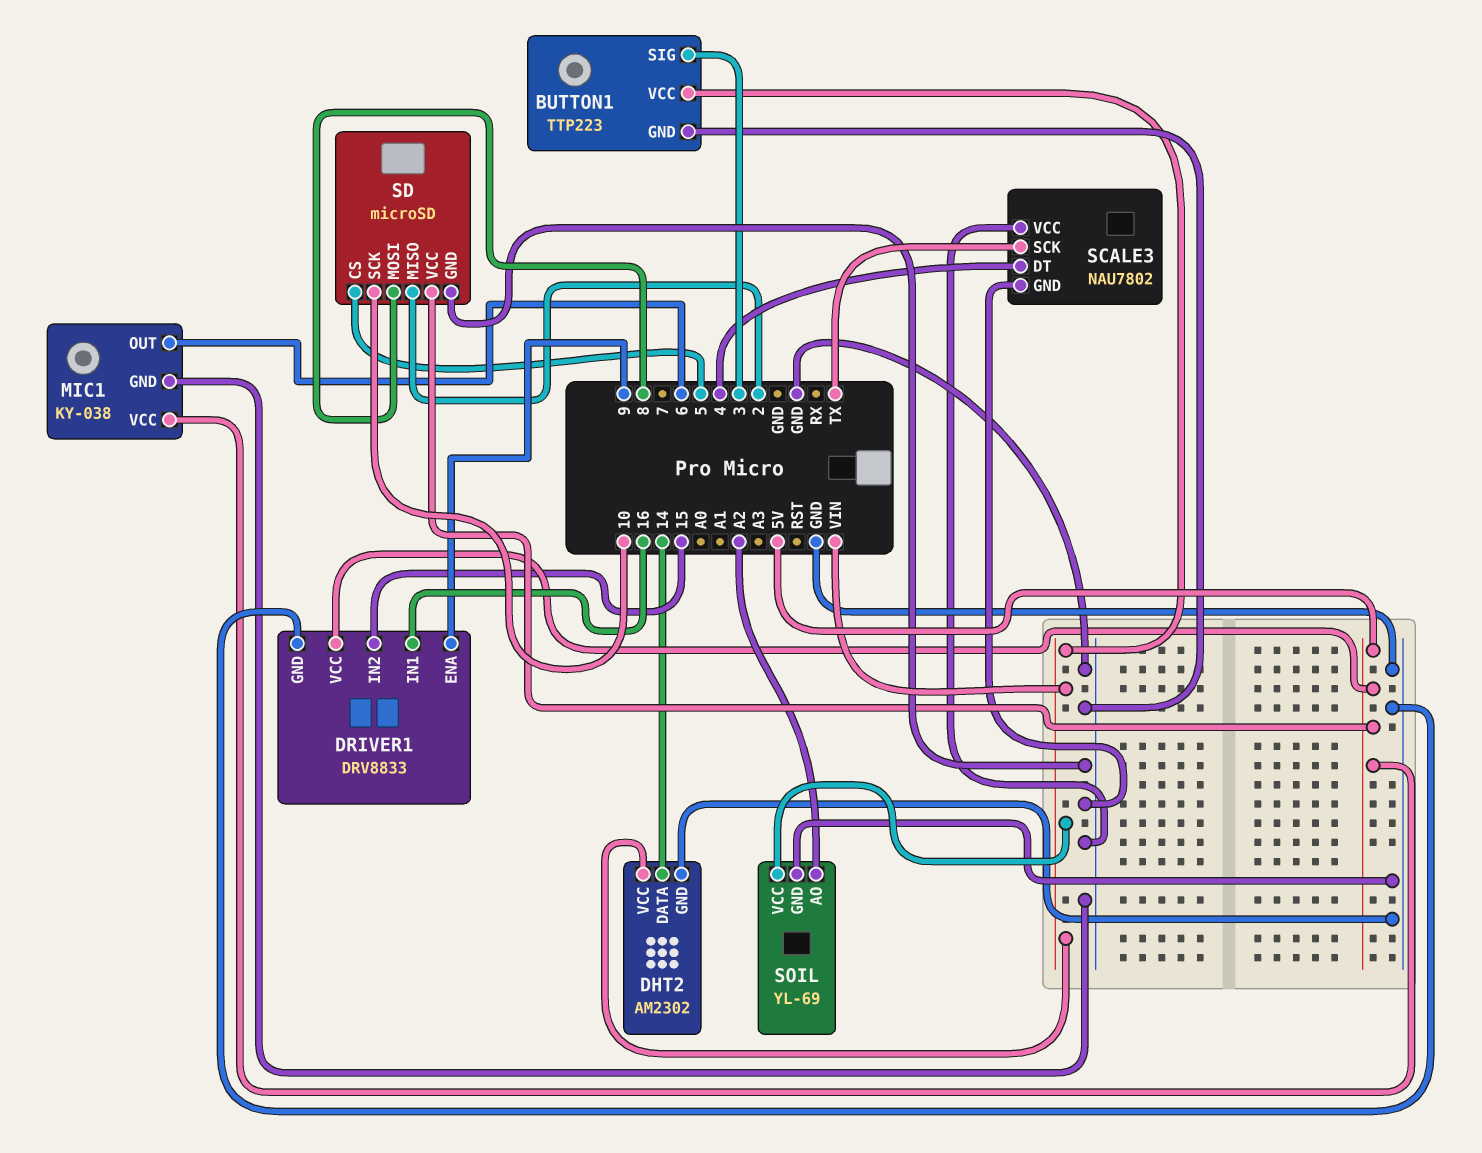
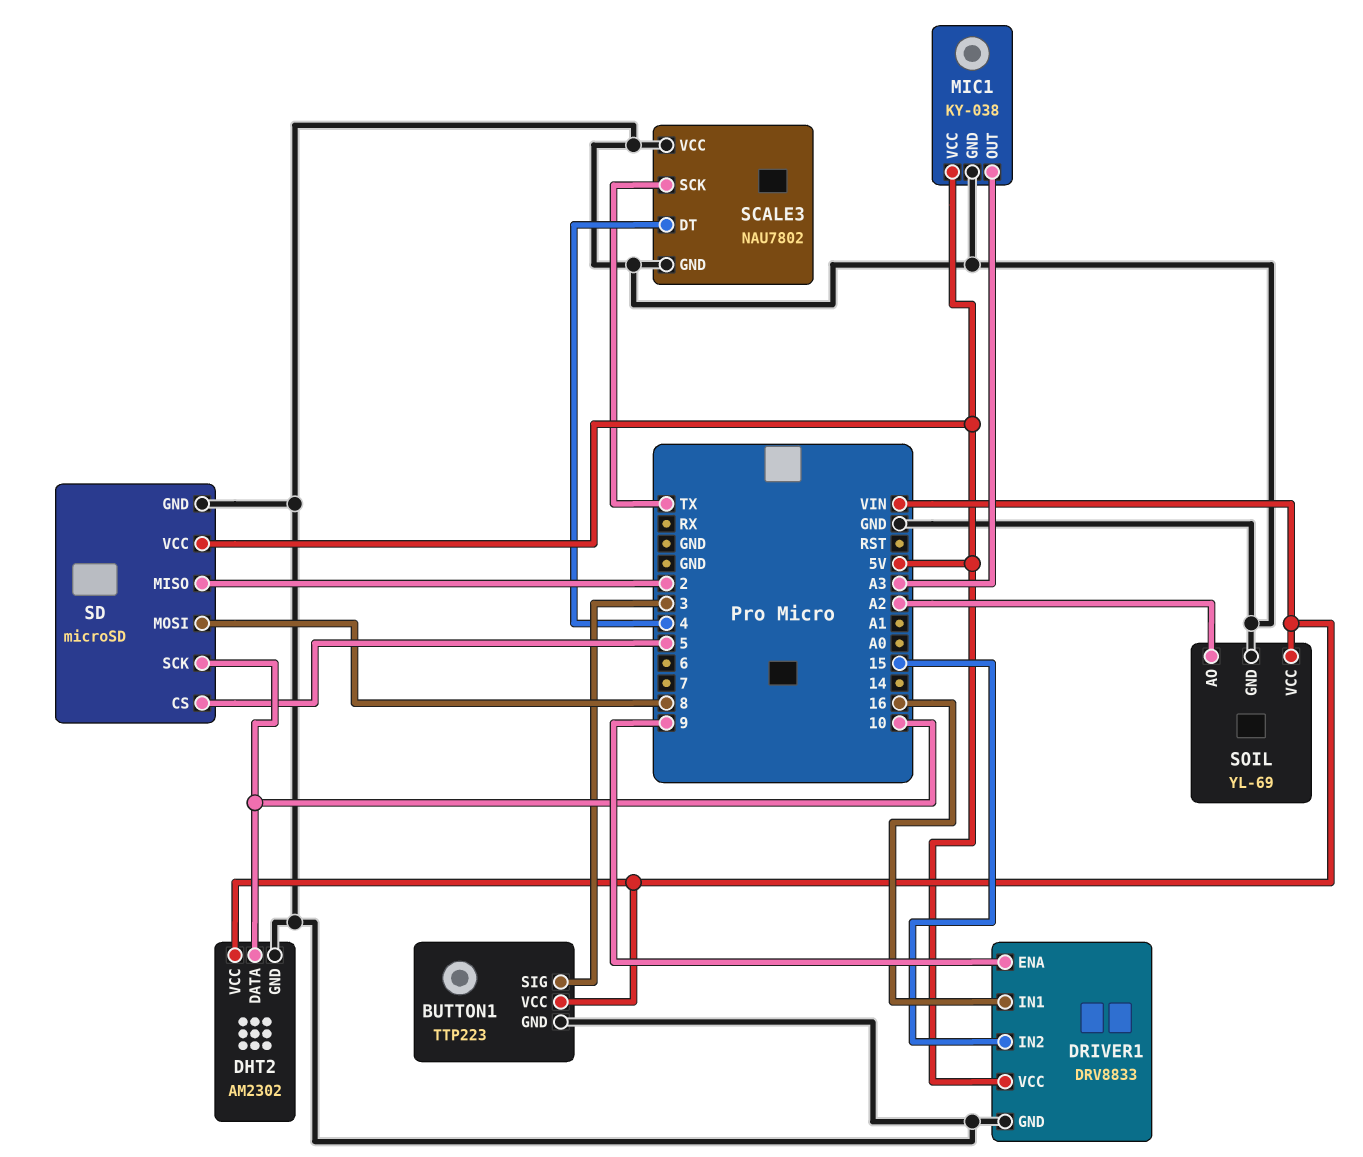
DHT2 pin DATA: 14 -> 10
MIC1 pin OUT: 6 -> A3

